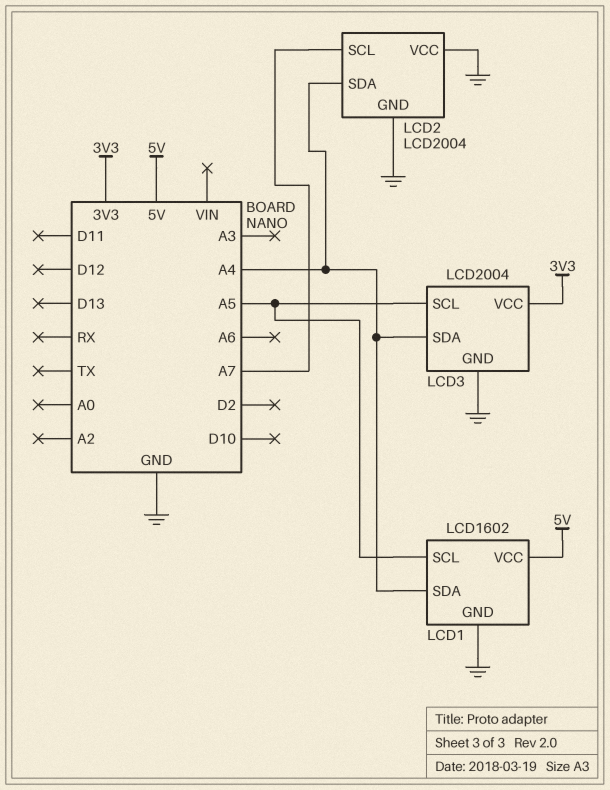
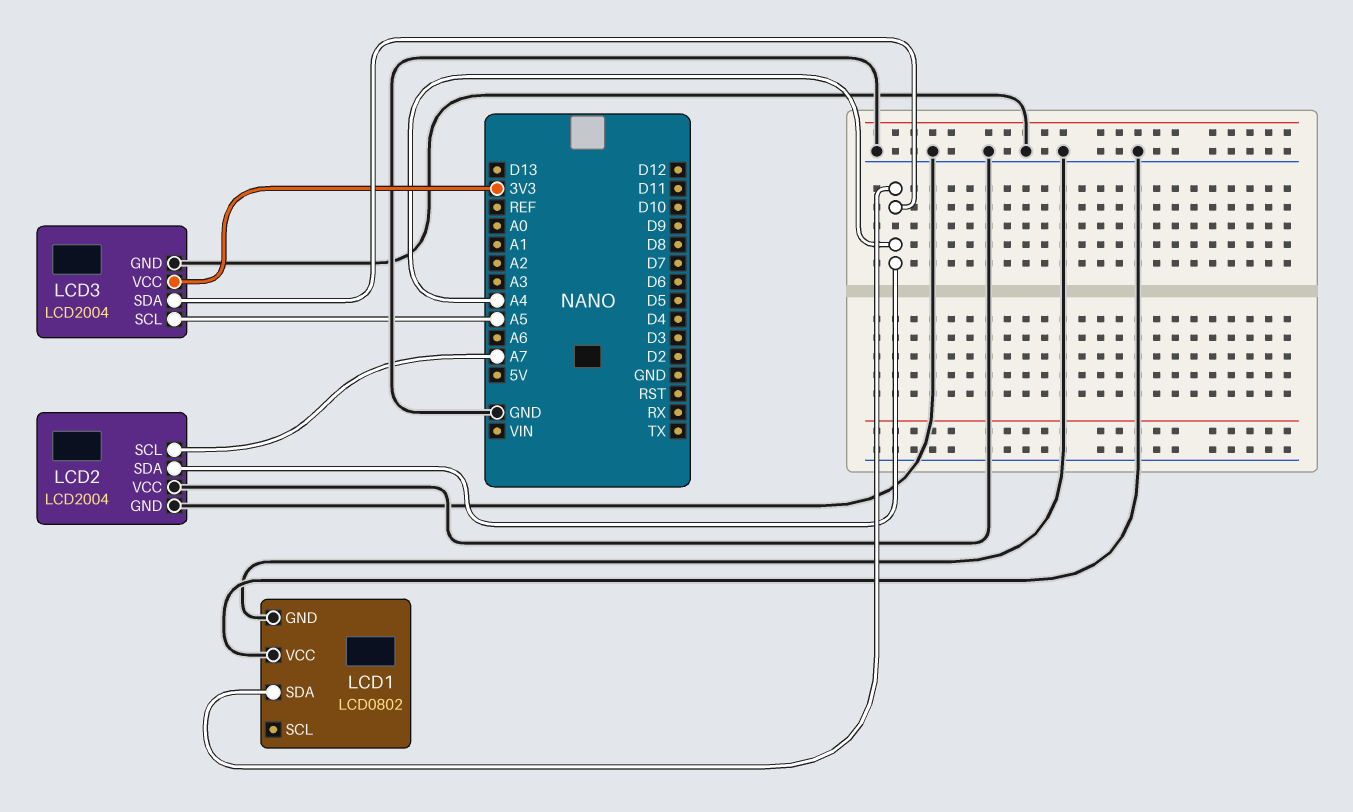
LCD1: LCD1602 -> LCD0802
LCD1 pin SCL: A5 -> none
LCD1 pin VCC: 5V -> GND

